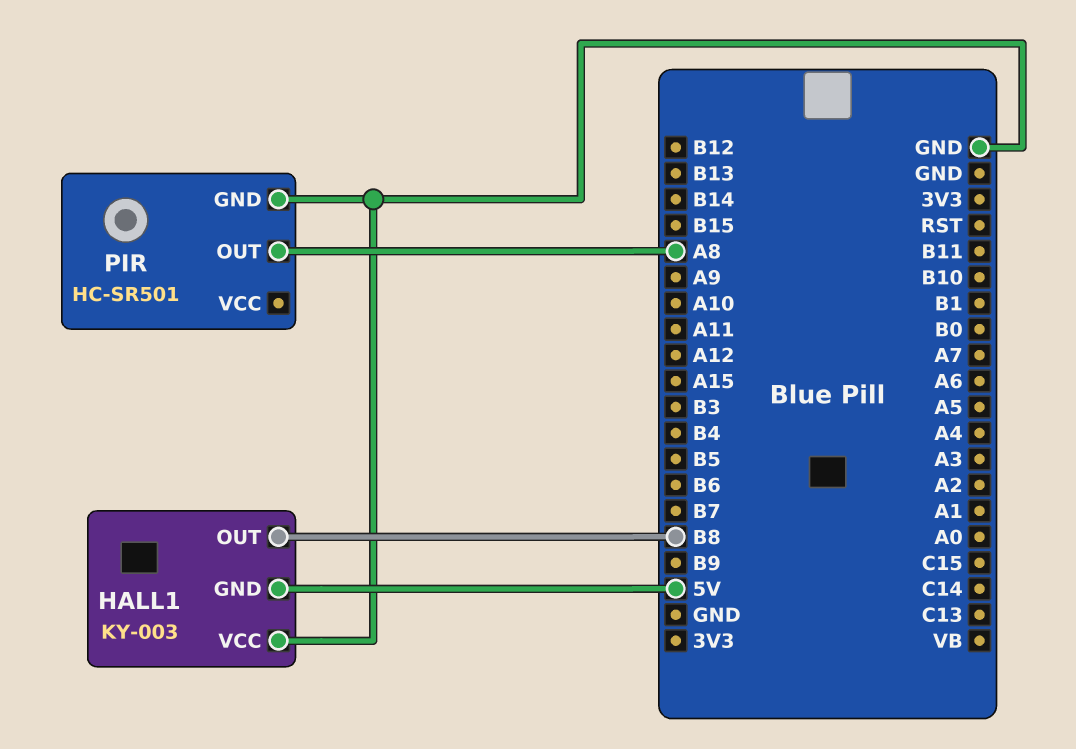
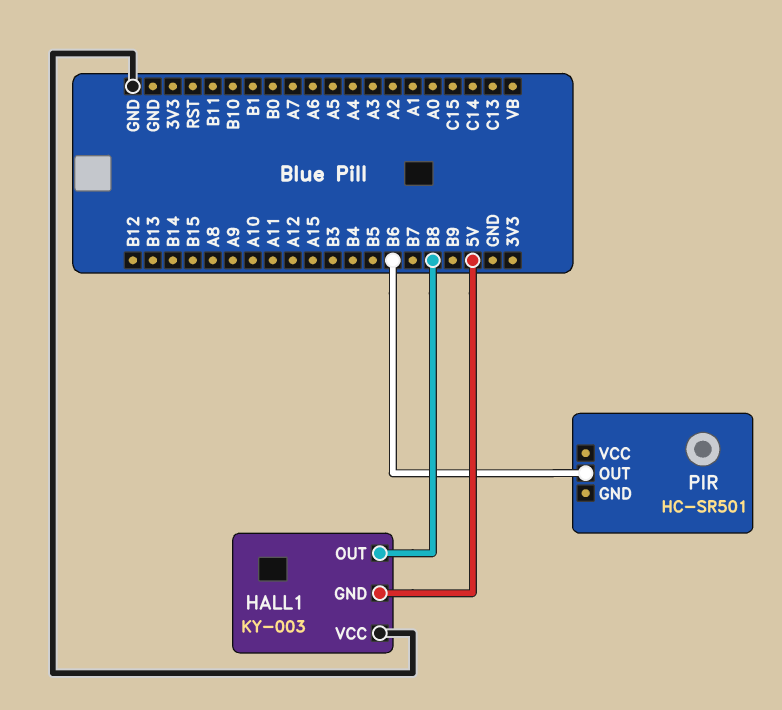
PIR pin GND: GND -> none
PIR pin OUT: A8 -> B6

